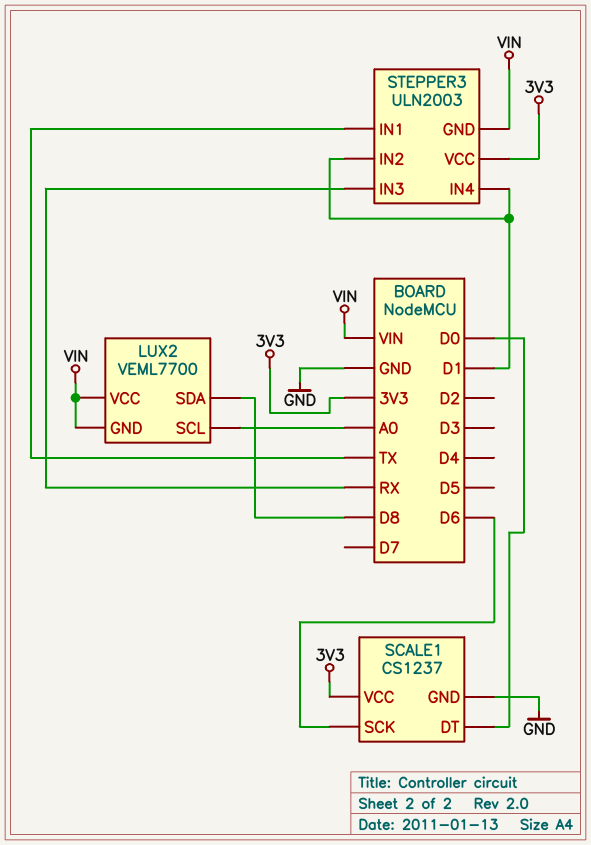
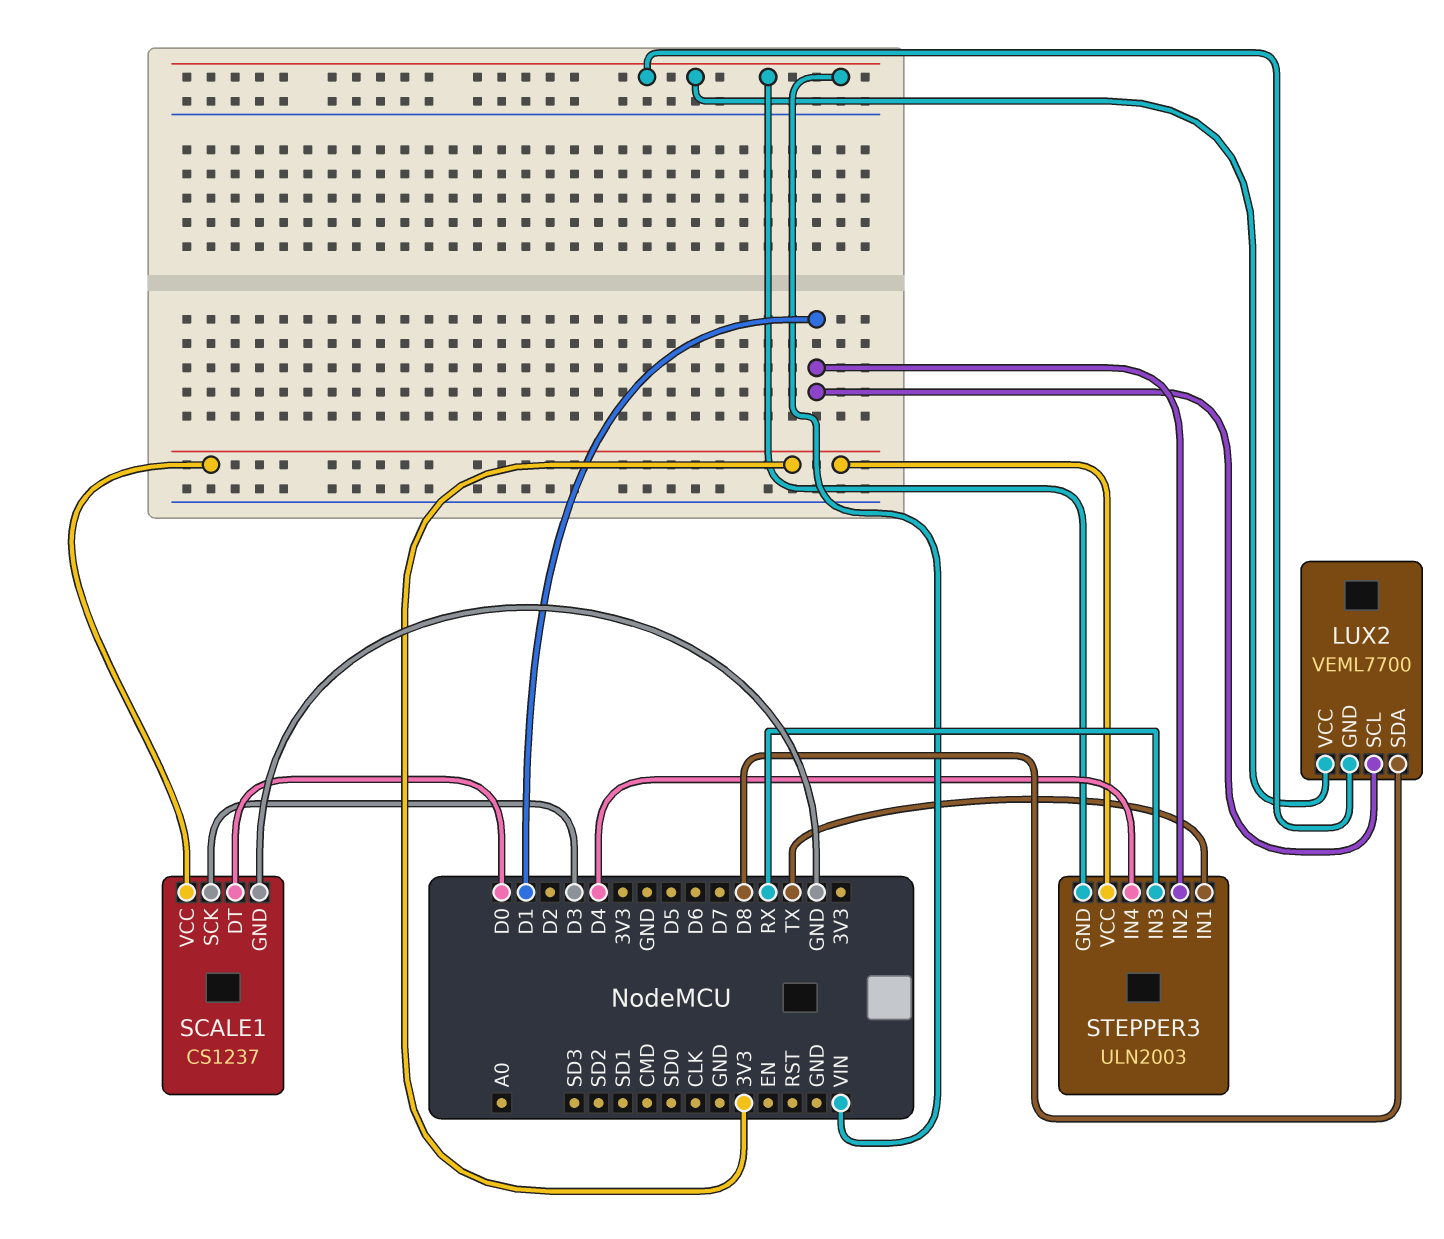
LUX2 pin SCL: A0 -> D1
SCALE1 pin SCK: D6 -> D3
STEPPER3 pin IN4: D1 -> D4

